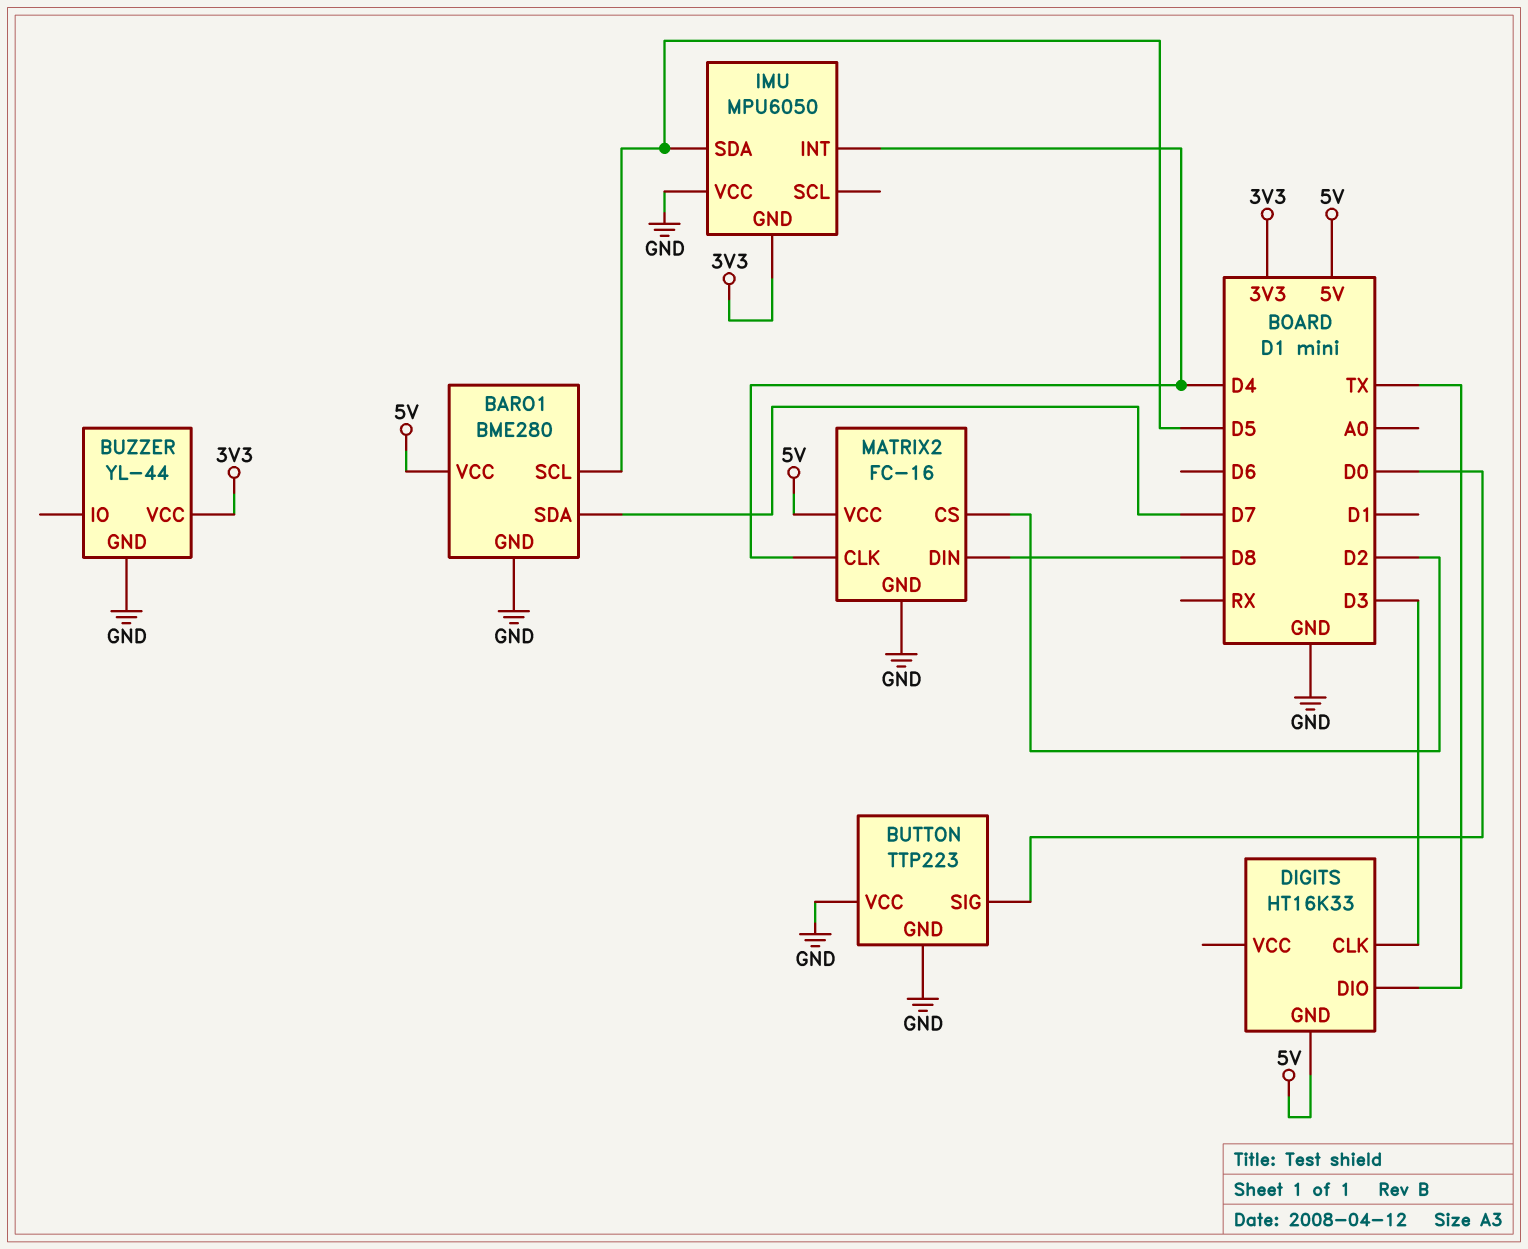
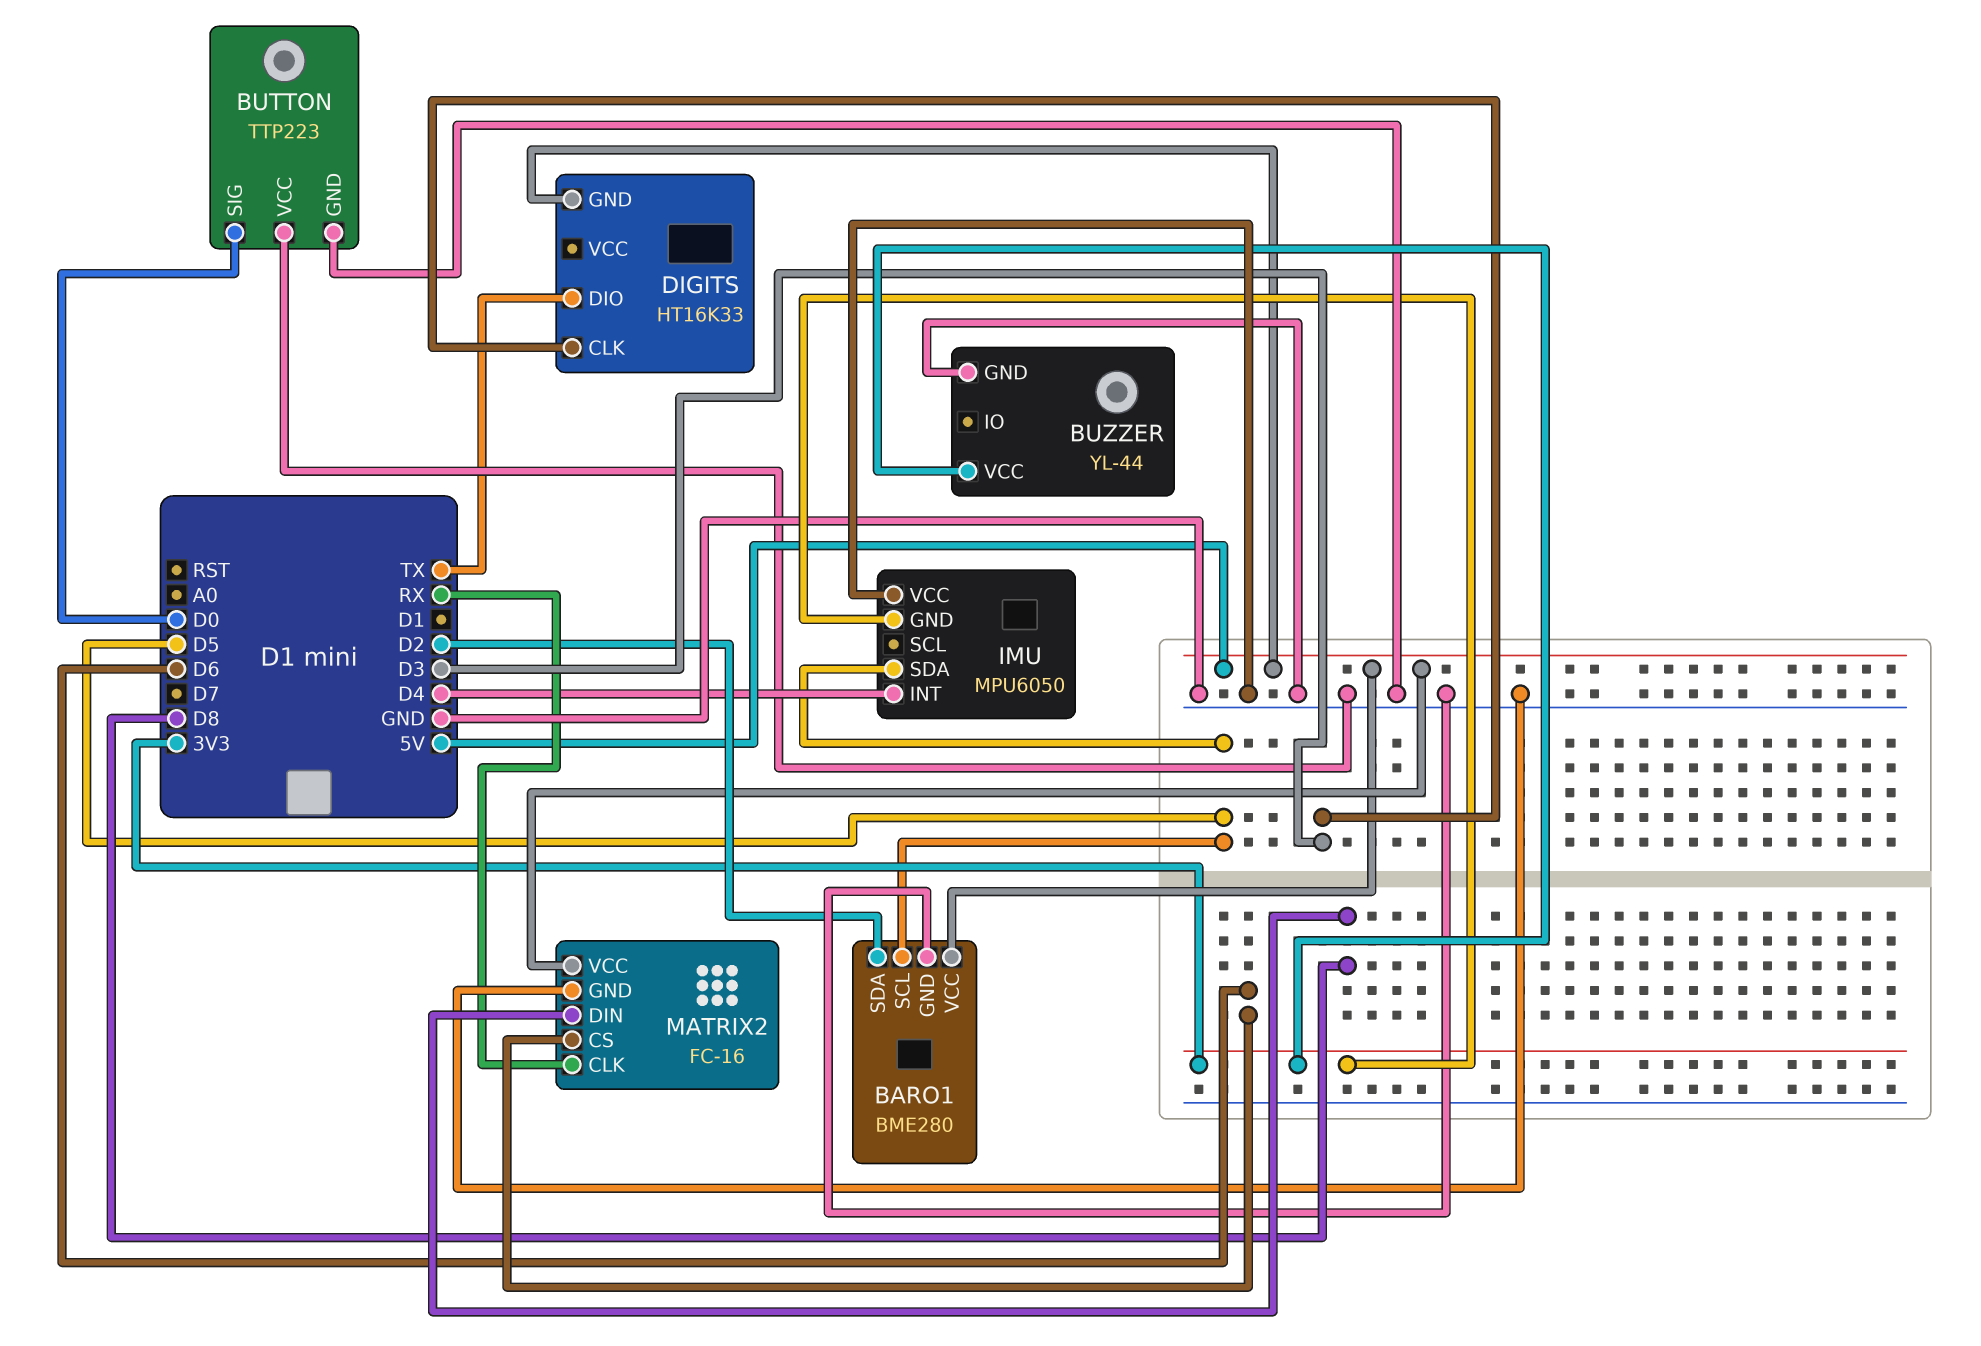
BARO1 pin SDA: D7 -> D2
MATRIX2 pin CLK: D4 -> RX
MATRIX2 pin CS: D2 -> D6

